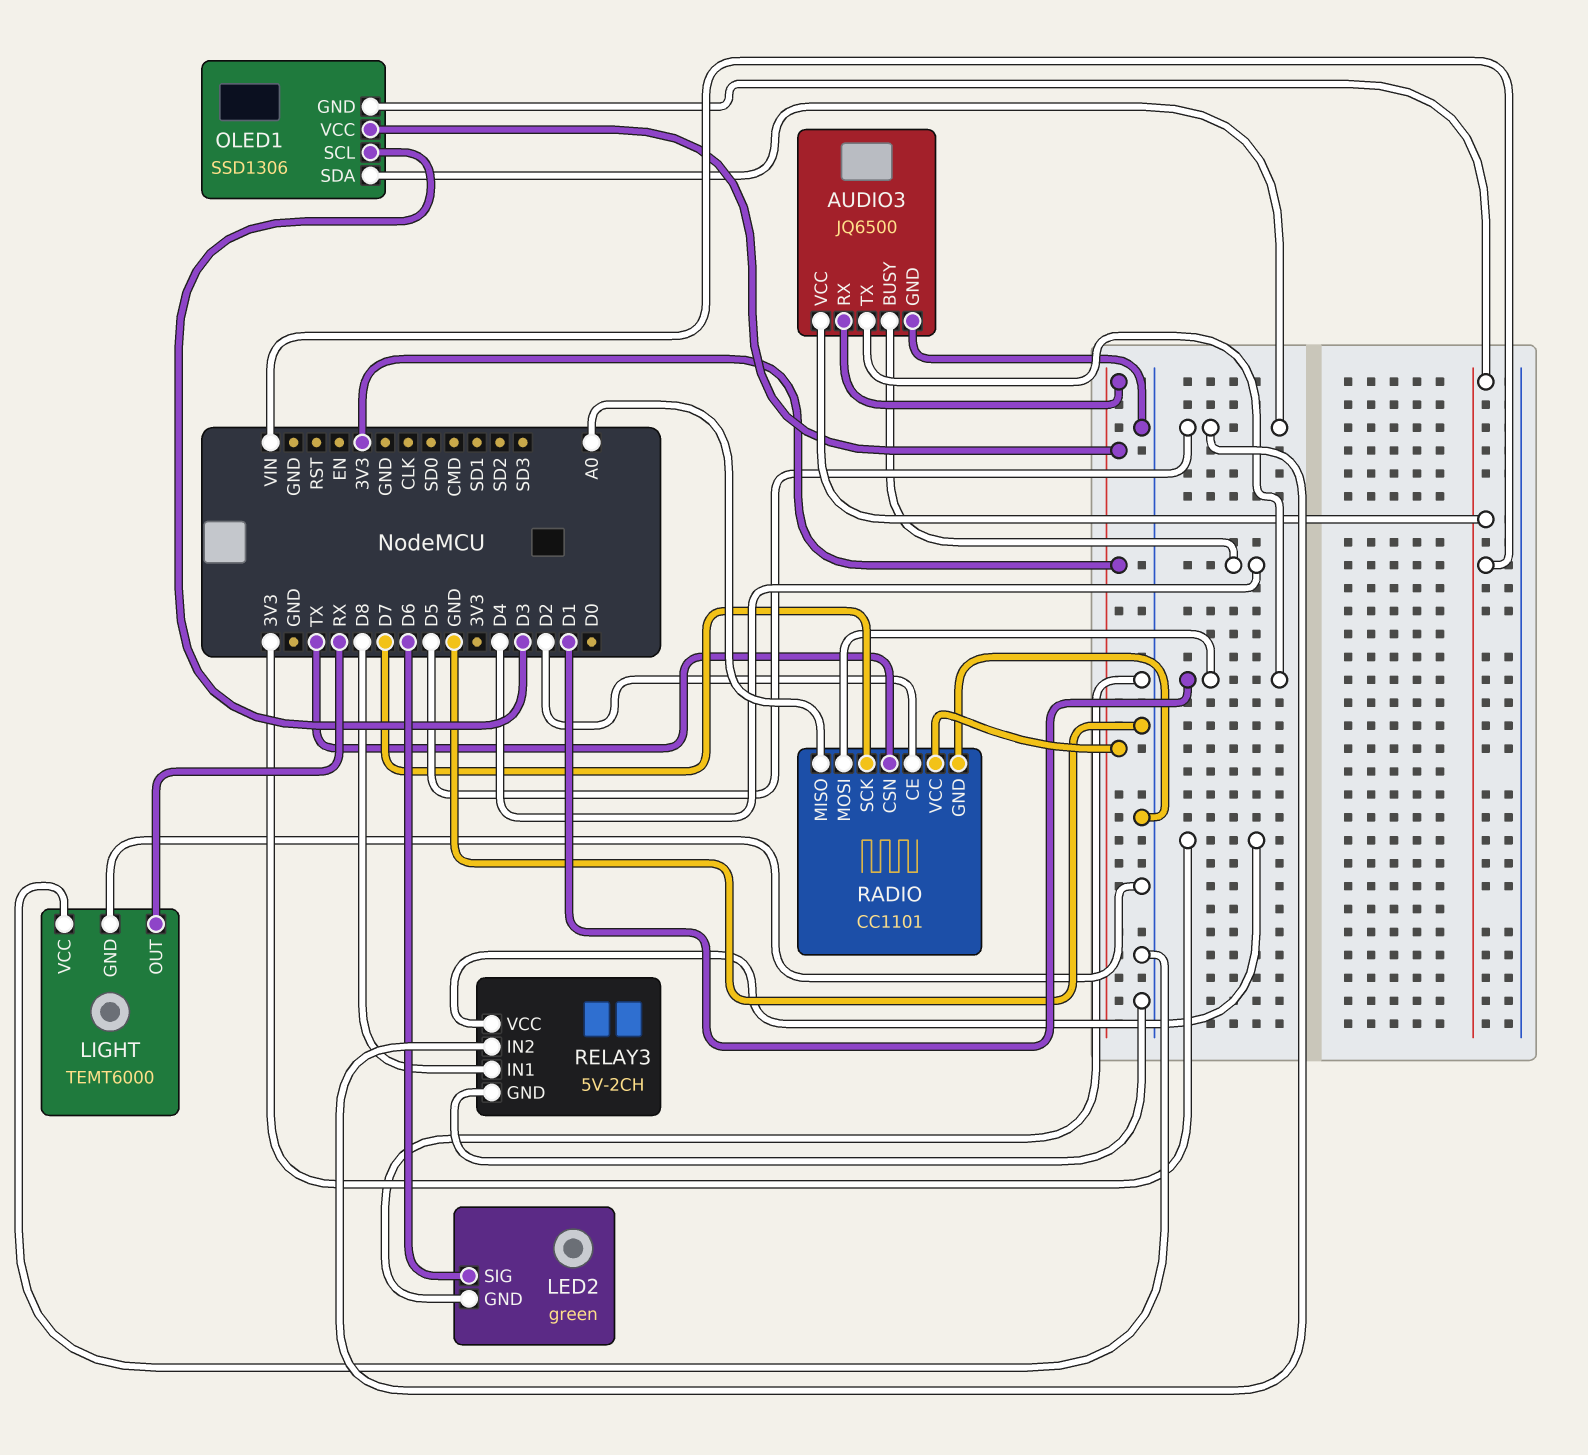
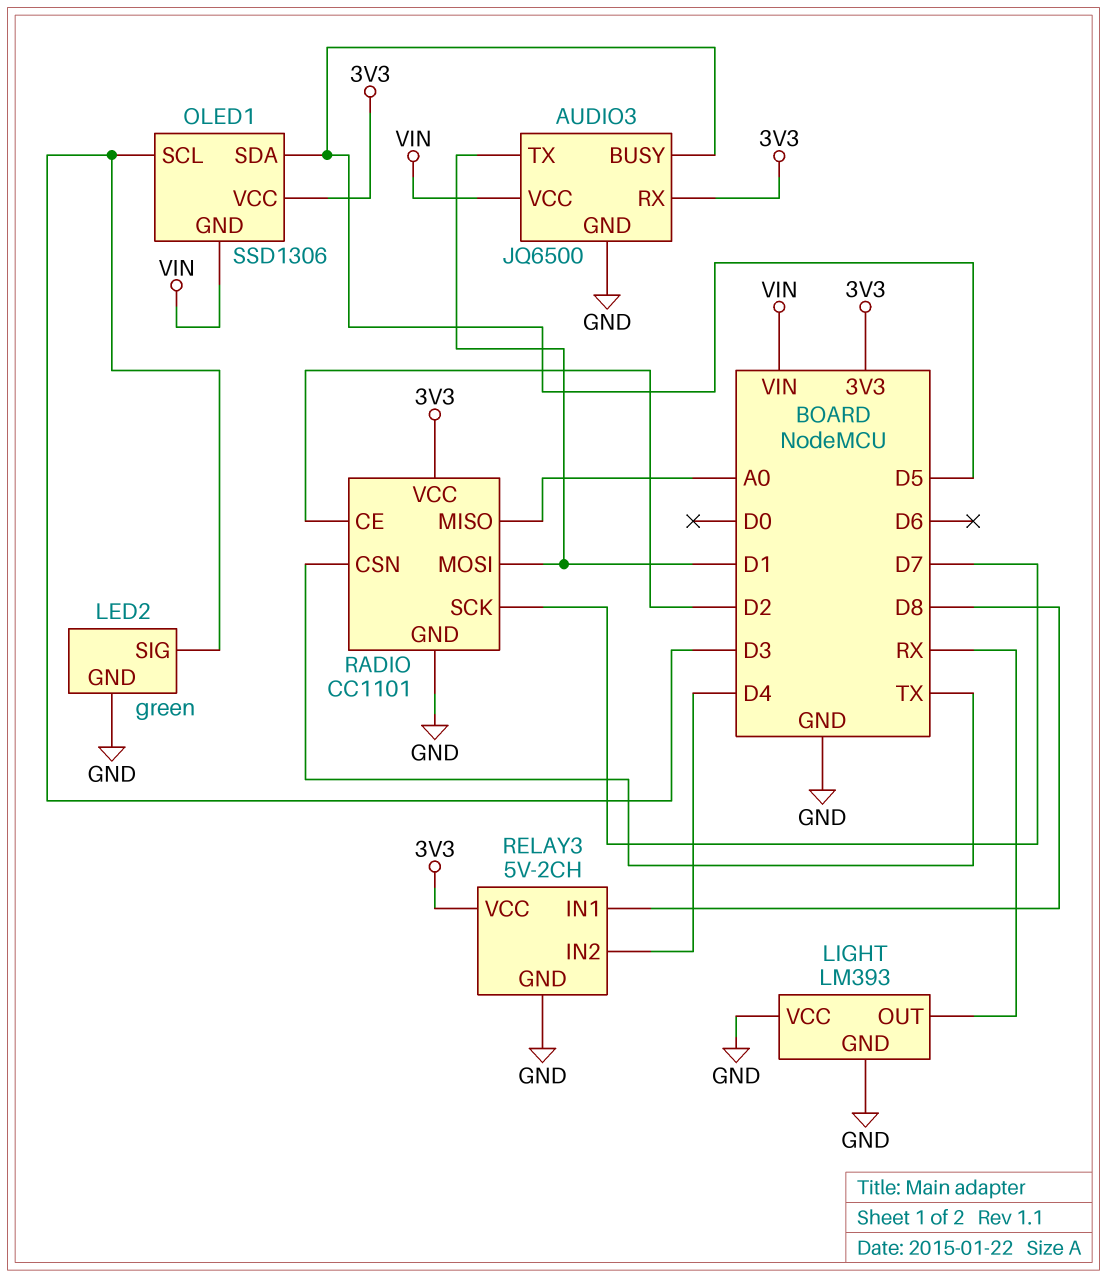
AUDIO3 pin BUSY: D4 -> D5
LED2 pin SIG: D6 -> D3
LIGHT: TEMT6000 -> LM393
RELAY3 pin IN2: D5 -> D4

